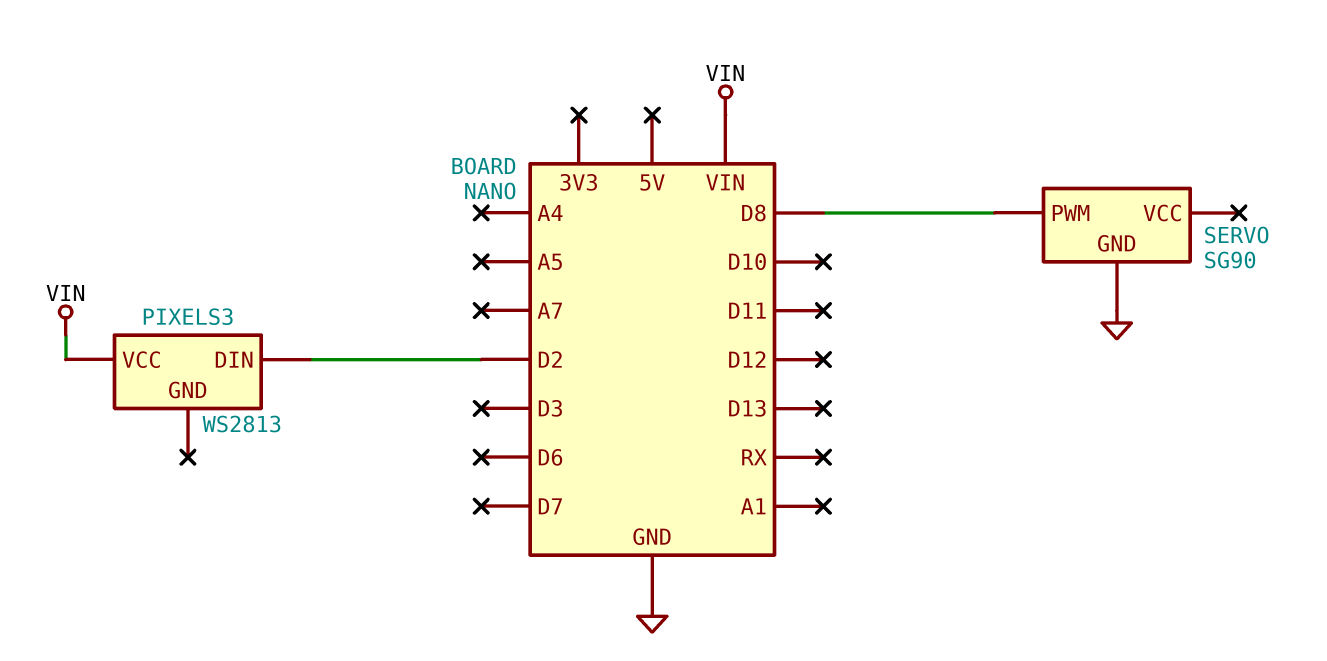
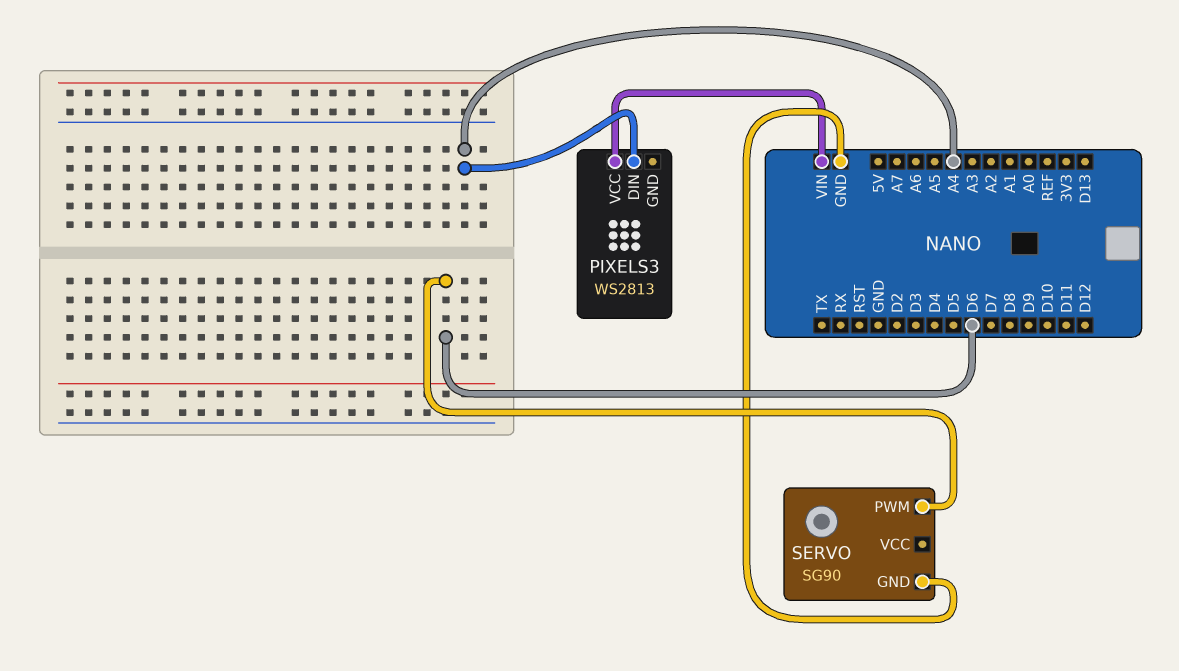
PIXELS3 pin DIN: D2 -> A4
SERVO pin PWM: D8 -> D6

